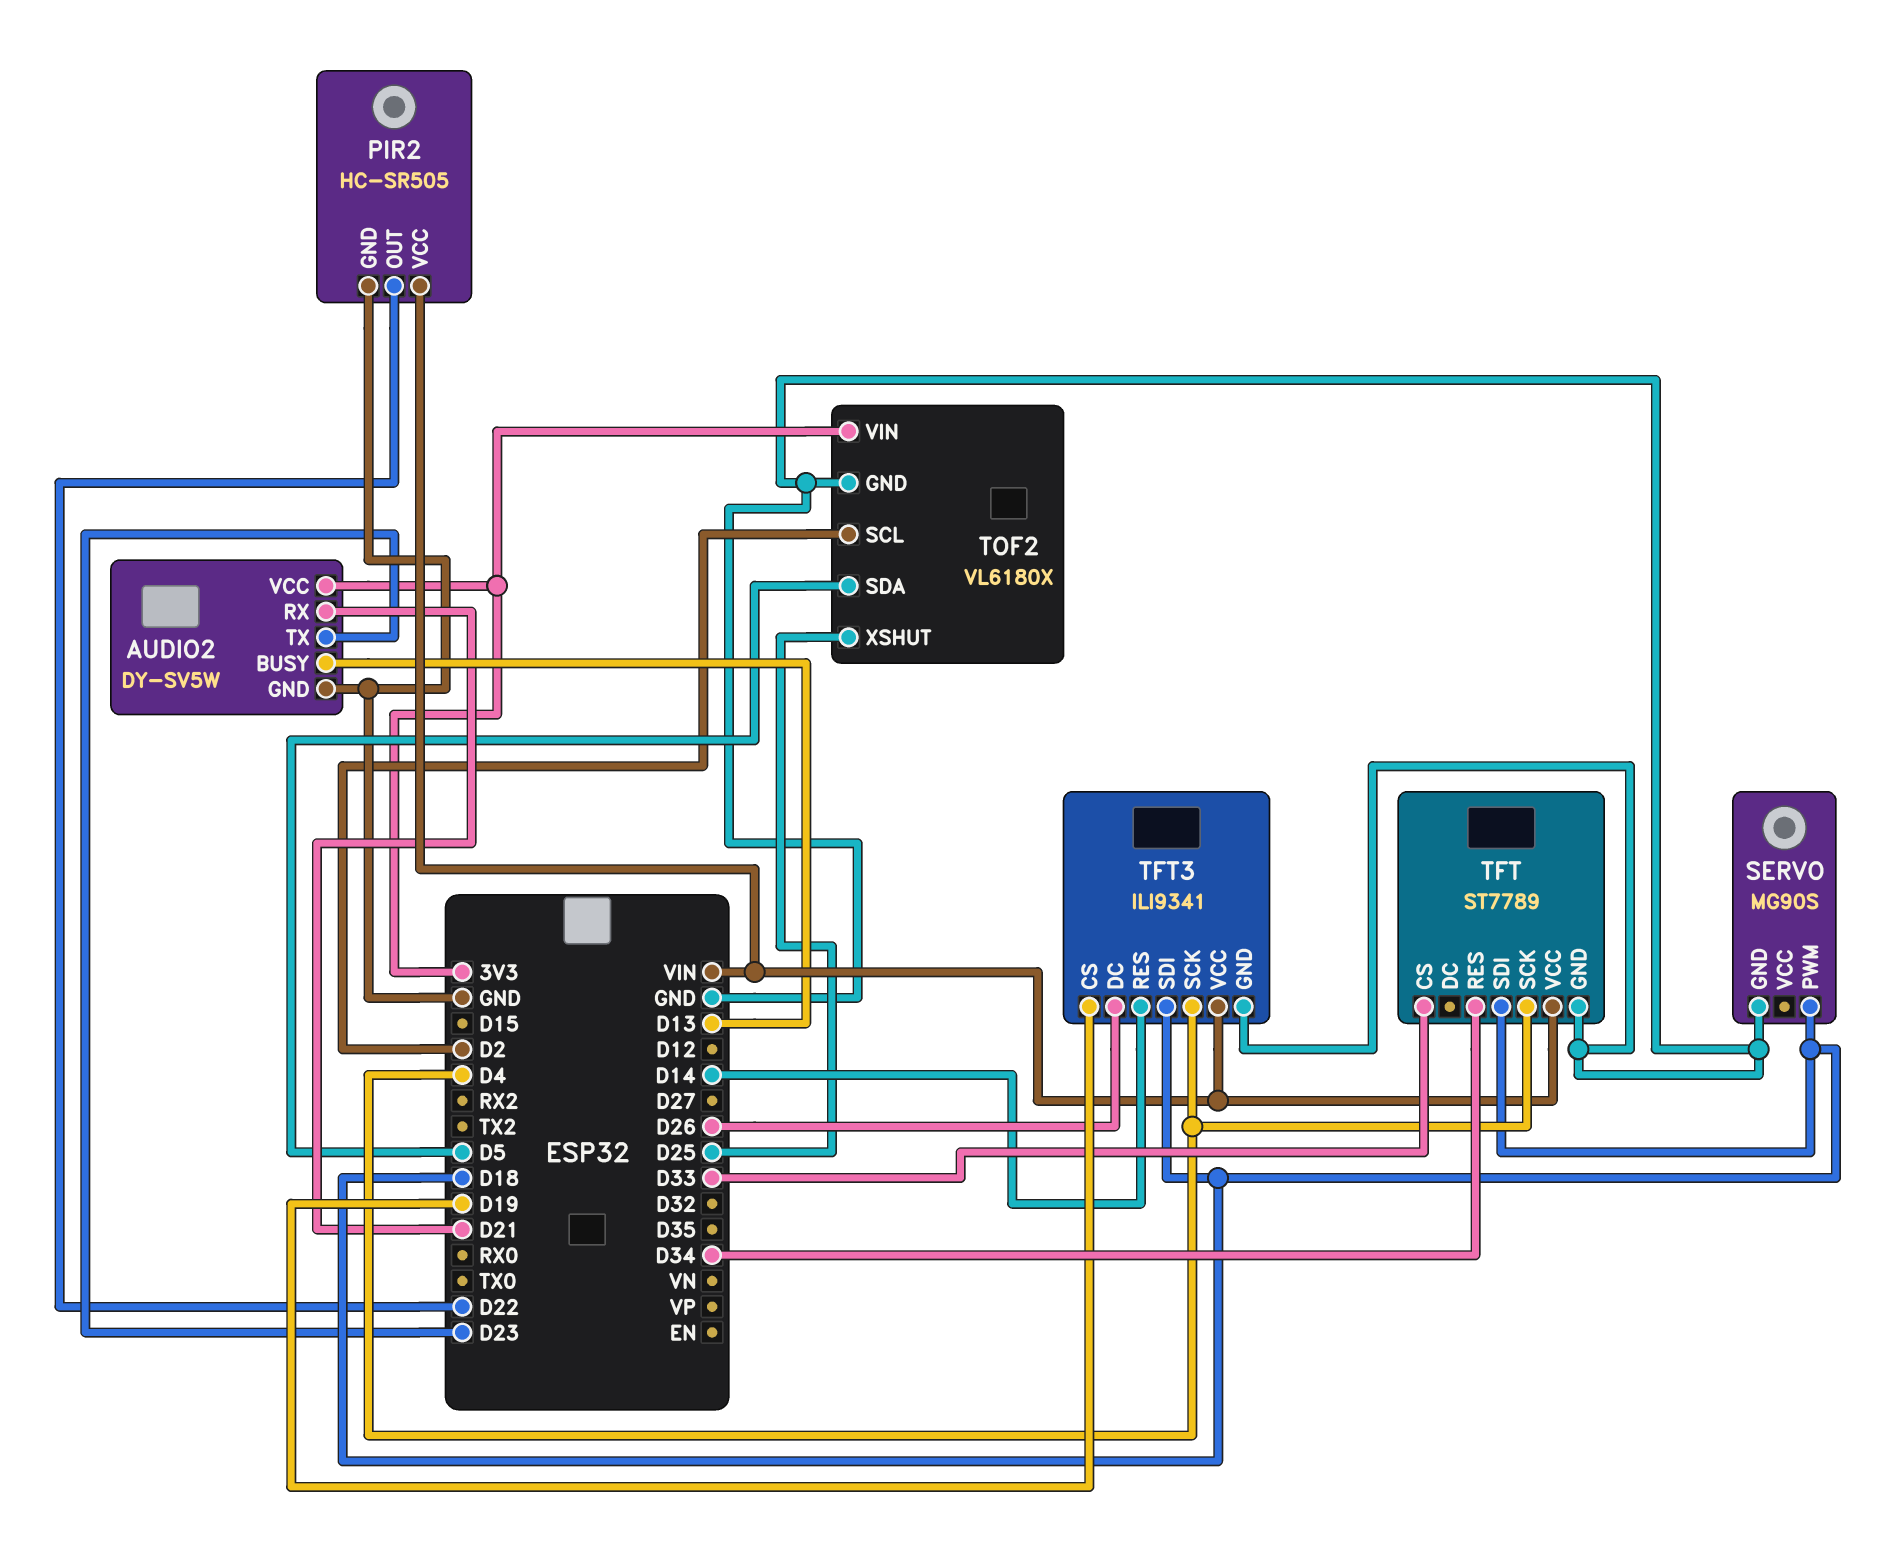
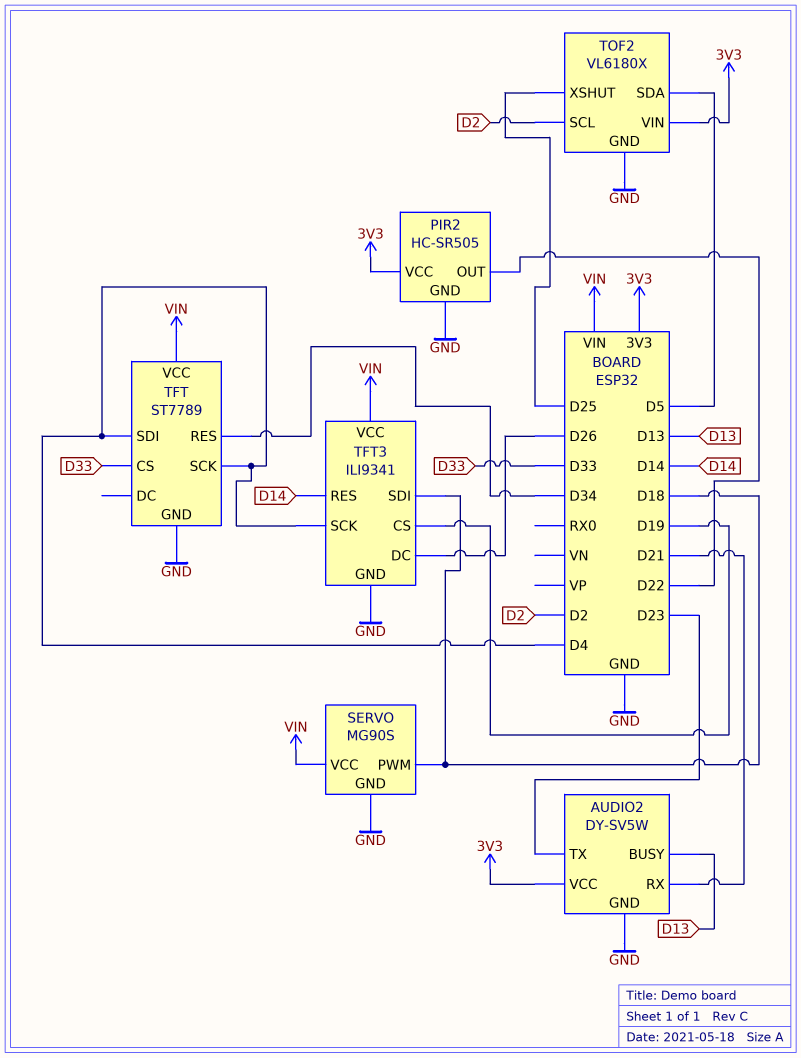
PIR2 pin VCC: VIN -> 3V3
SERVO pin VCC: none -> VIN
TFT pin SDI: D18 -> D4

